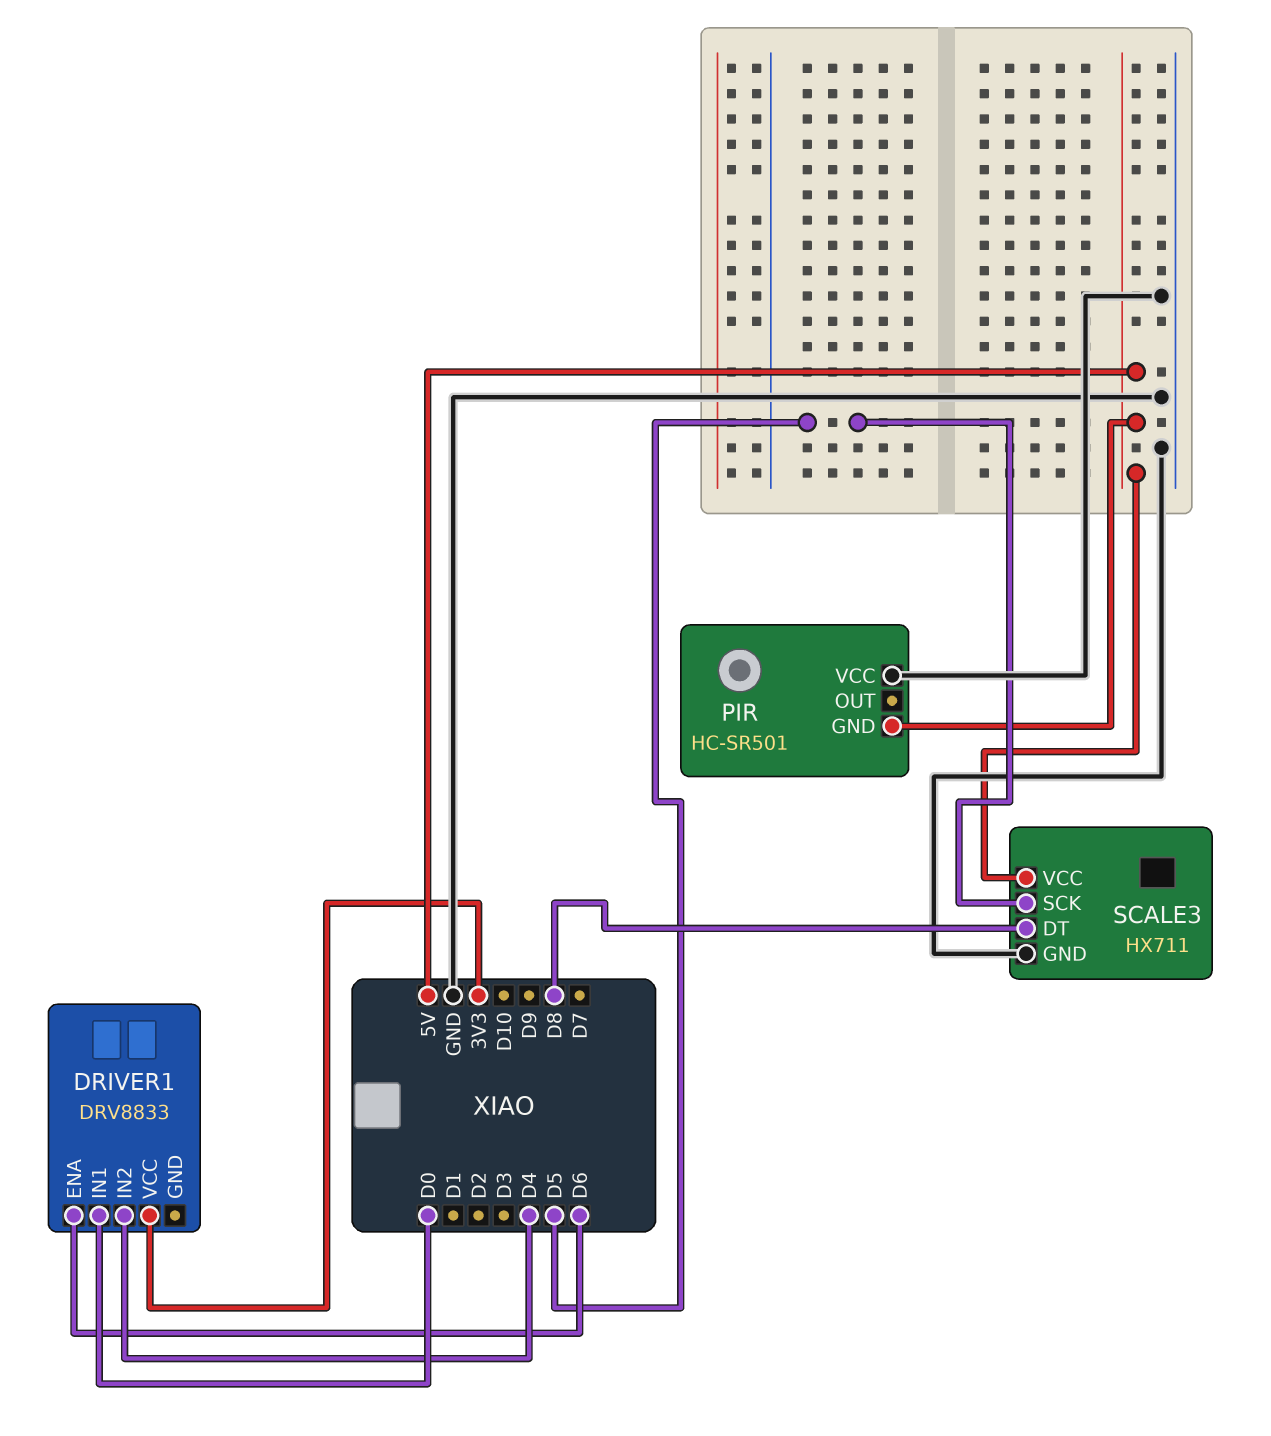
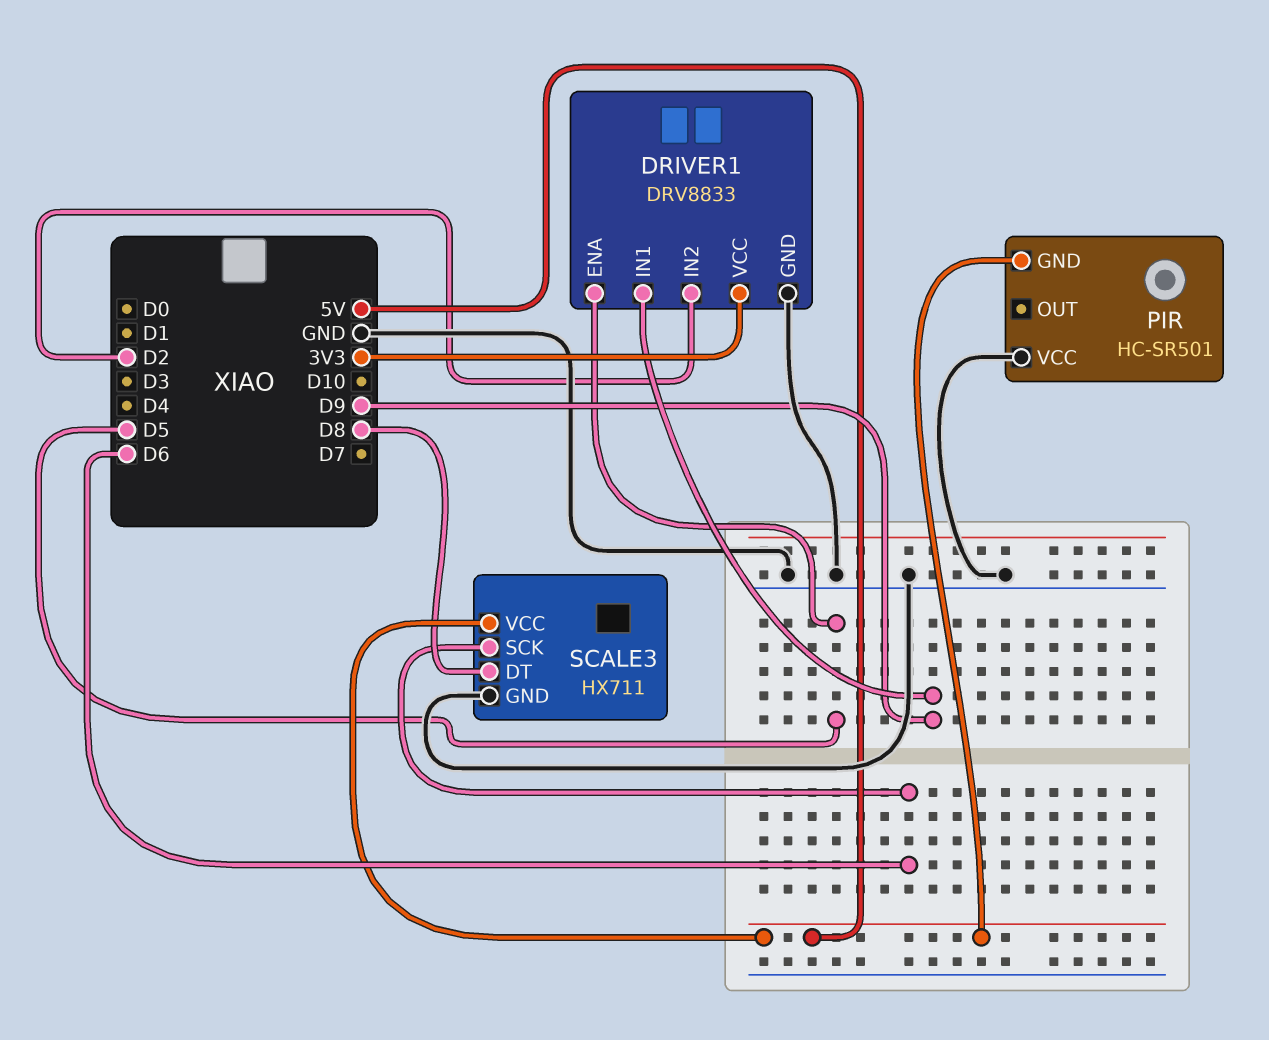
DRIVER1 pin ENA: D6 -> D5
DRIVER1 pin GND: none -> GND
DRIVER1 pin IN1: D0 -> D9
DRIVER1 pin IN2: D4 -> D2
SCALE3 pin SCK: D5 -> D6

